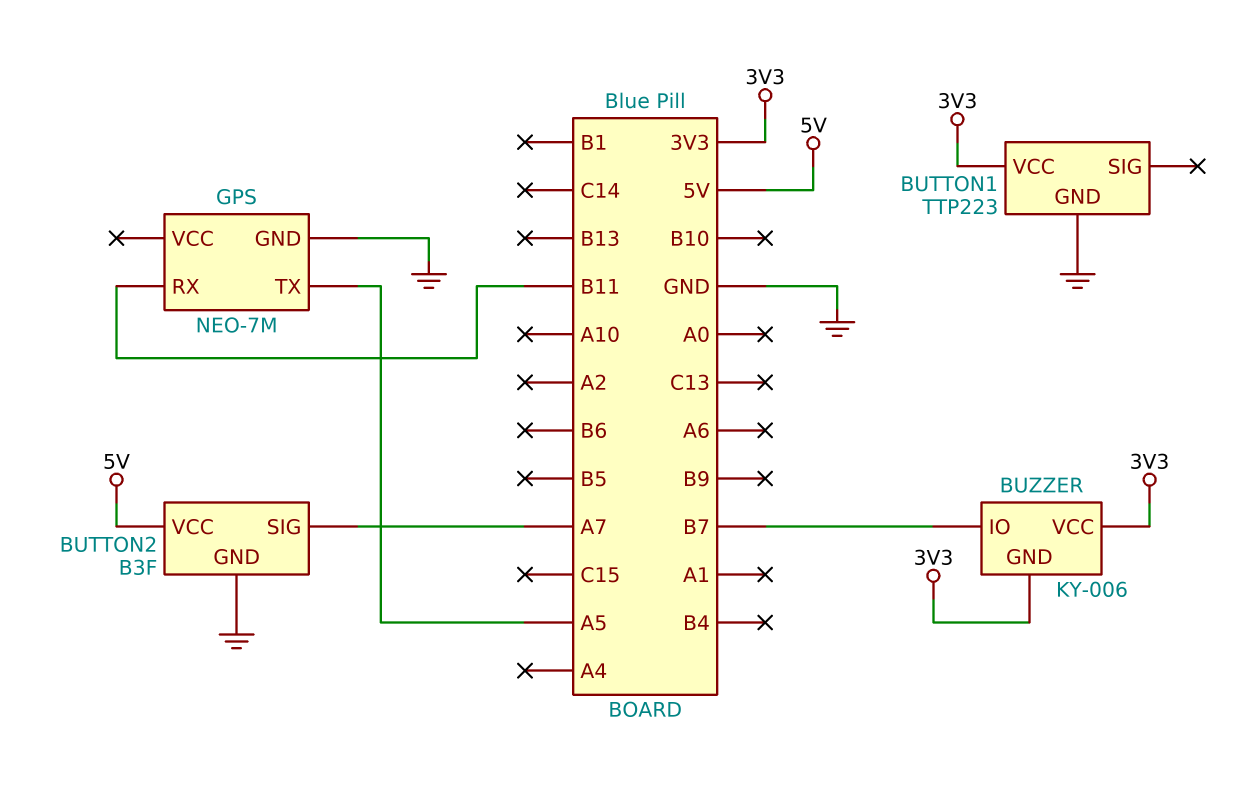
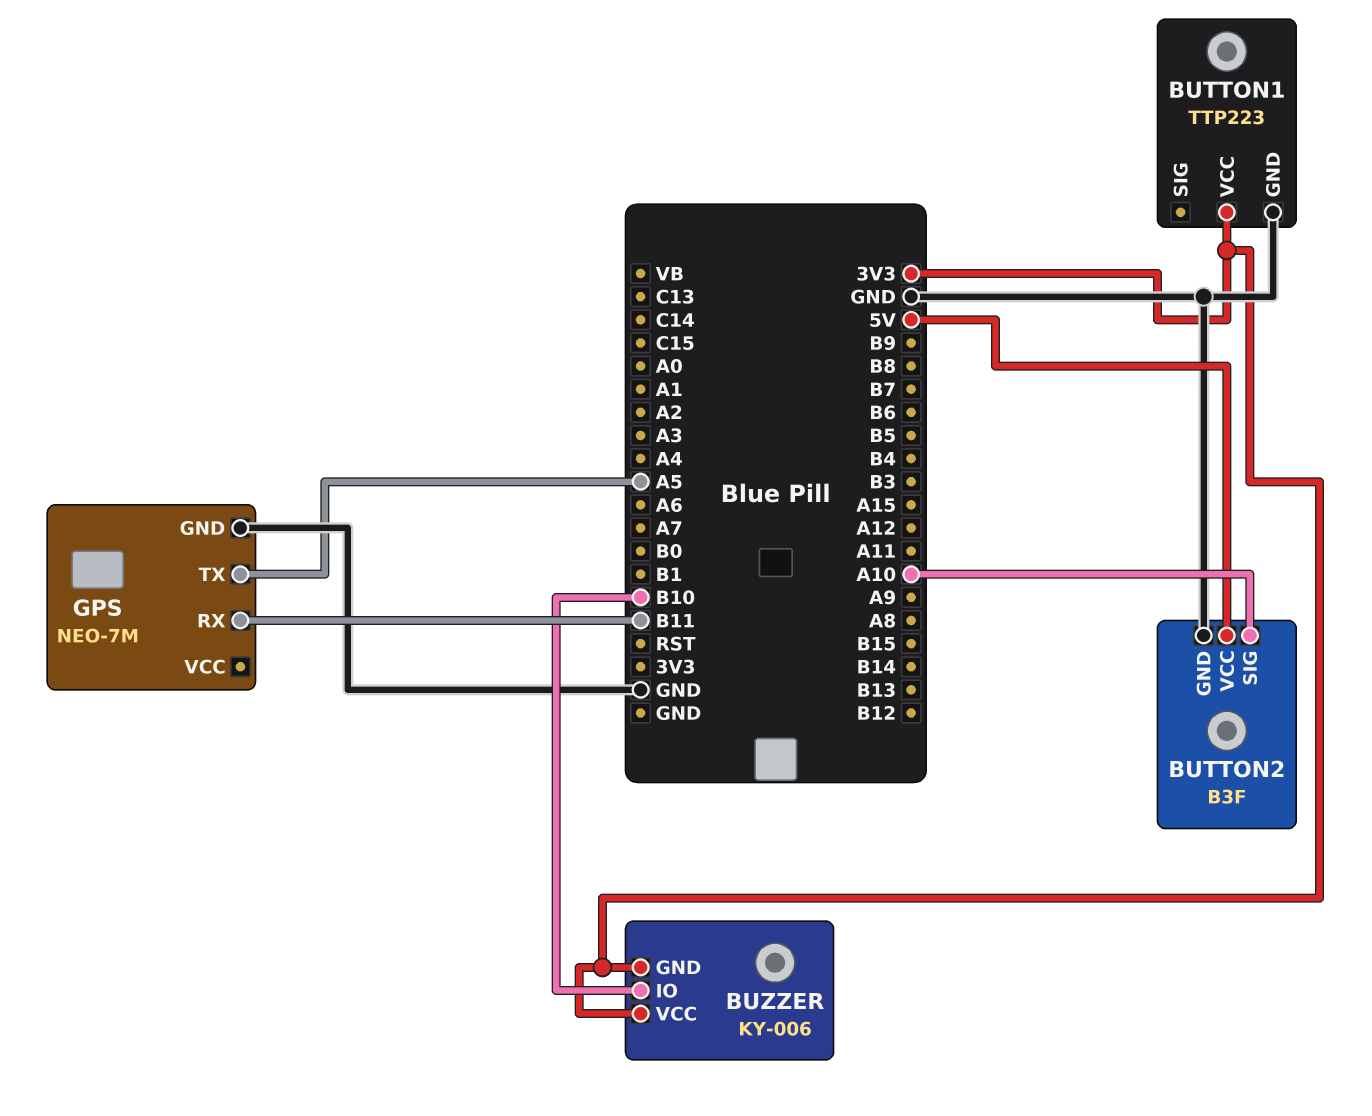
BUTTON2 pin SIG: A7 -> A10
BUZZER pin IO: B7 -> B10

